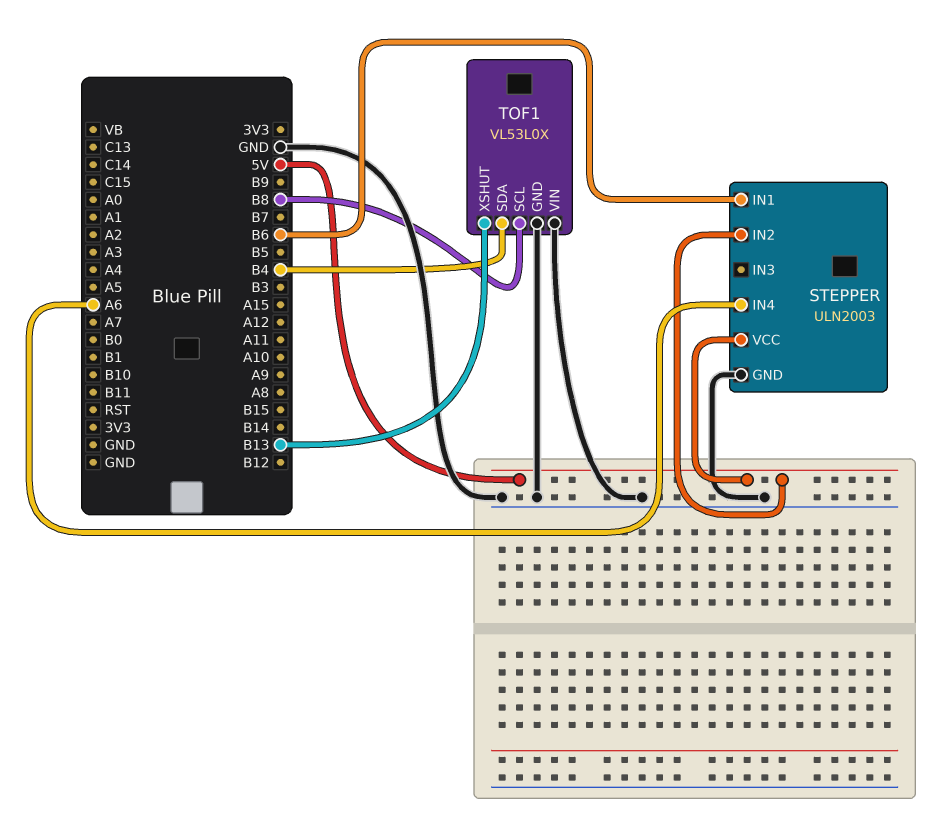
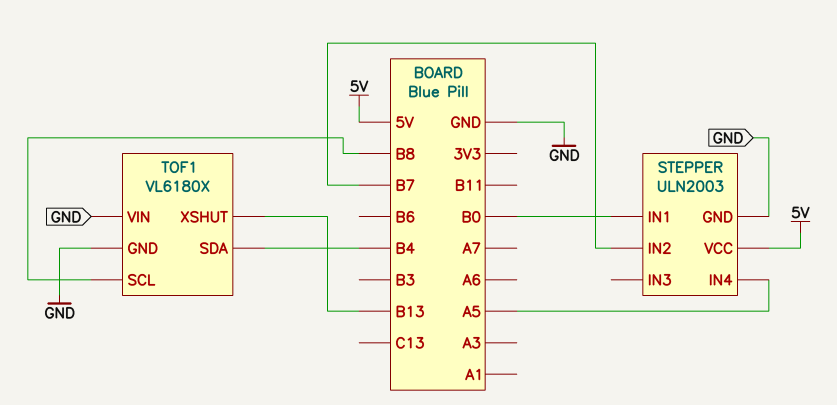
STEPPER pin IN1: B6 -> B0
STEPPER pin IN2: 5V -> B7
STEPPER pin IN4: A6 -> A5
TOF1: VL53L0X -> VL6180X

